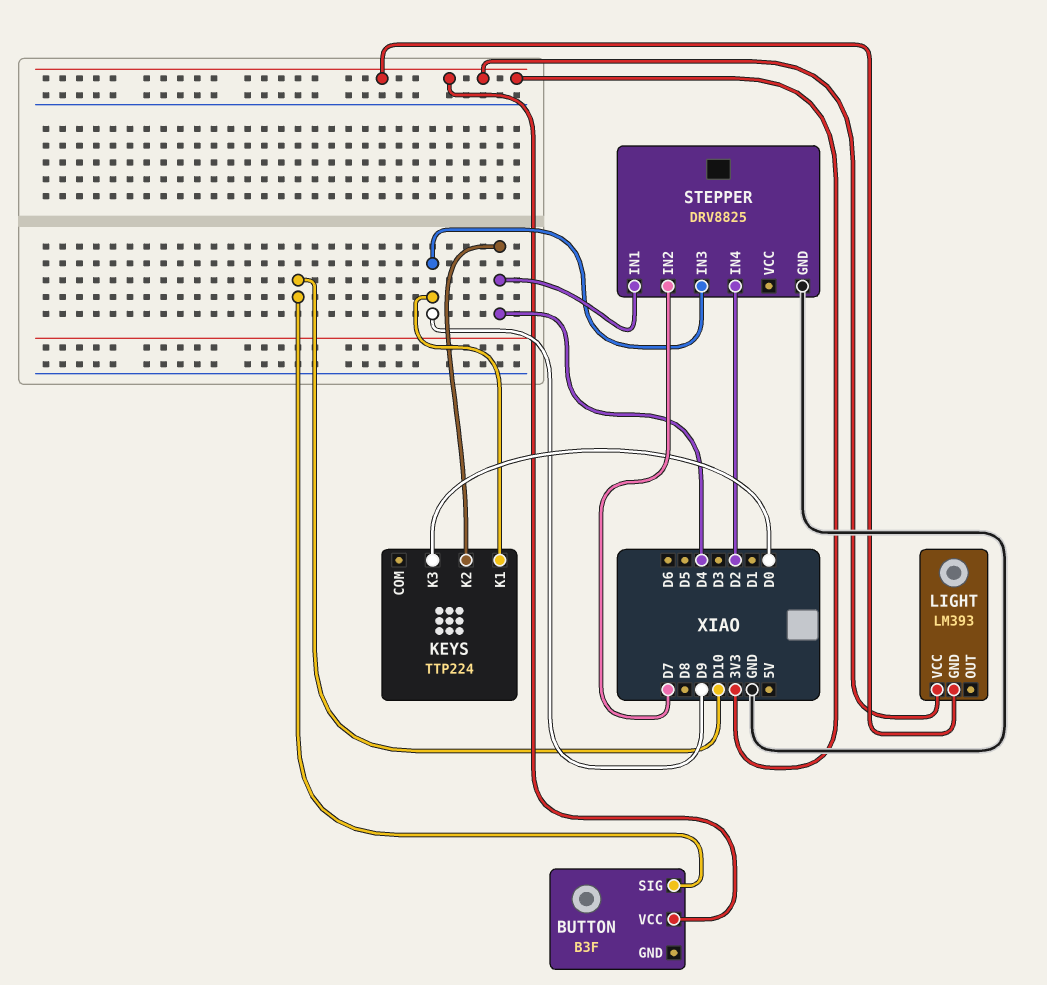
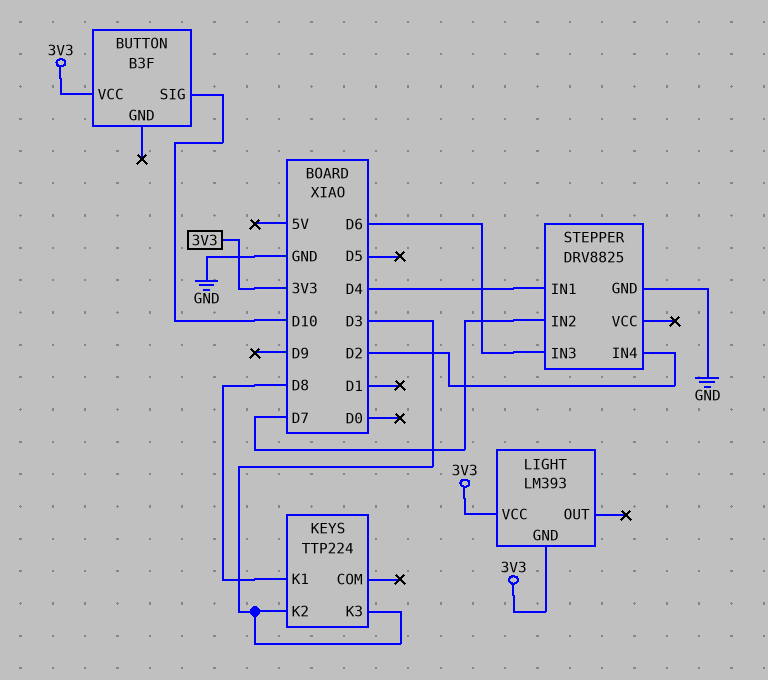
KEYS pin K1: D9 -> D8
KEYS pin K2: D4 -> D3
KEYS pin K3: D0 -> D3
STEPPER pin IN3: D9 -> D6

